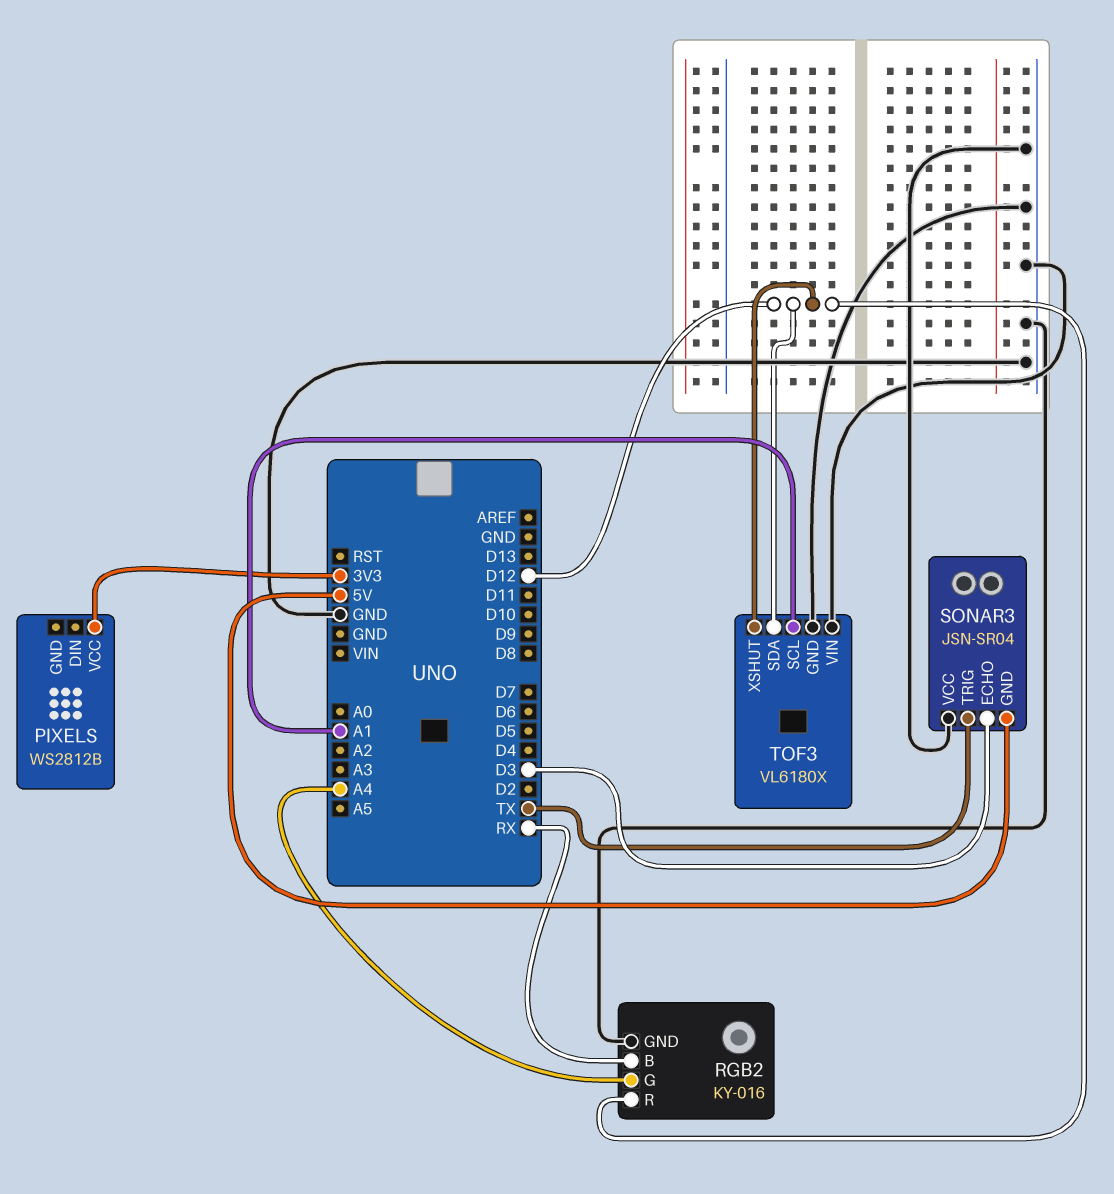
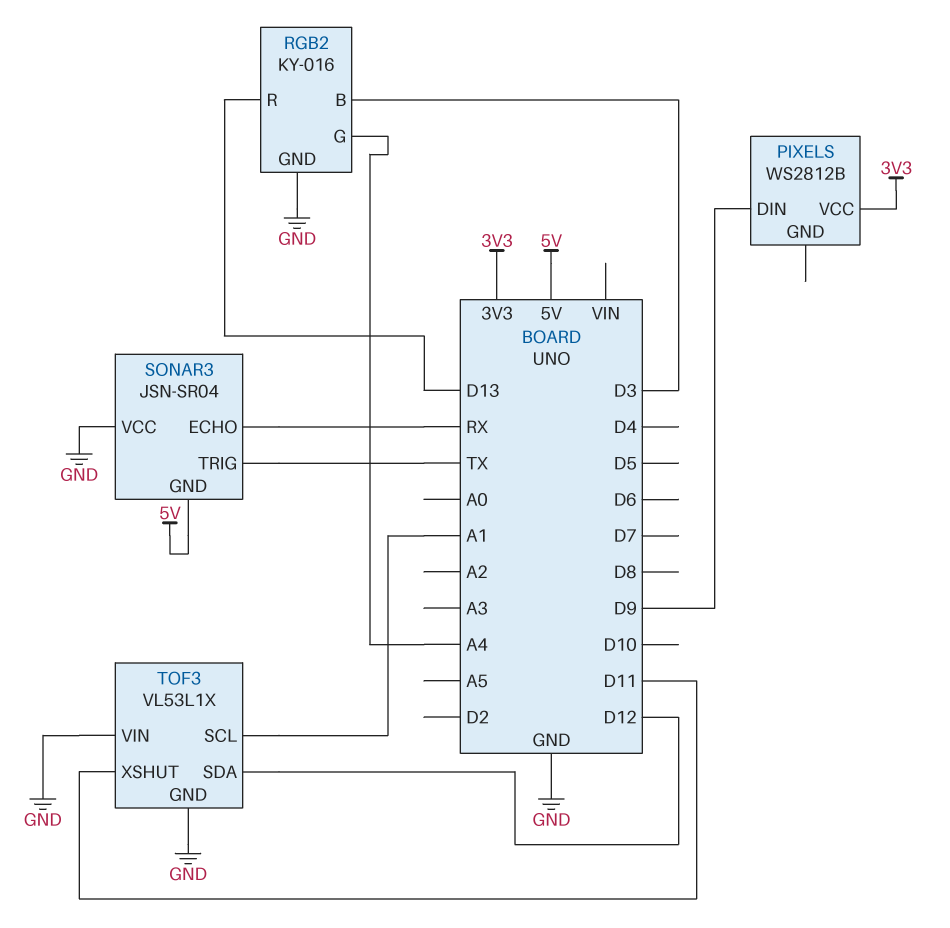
PIXELS pin DIN: none -> D9
RGB2 pin B: RX -> D3
RGB2 pin R: D12 -> D13
SONAR3 pin ECHO: D3 -> RX
TOF3: VL6180X -> VL53L1X
TOF3 pin XSHUT: D12 -> D11

